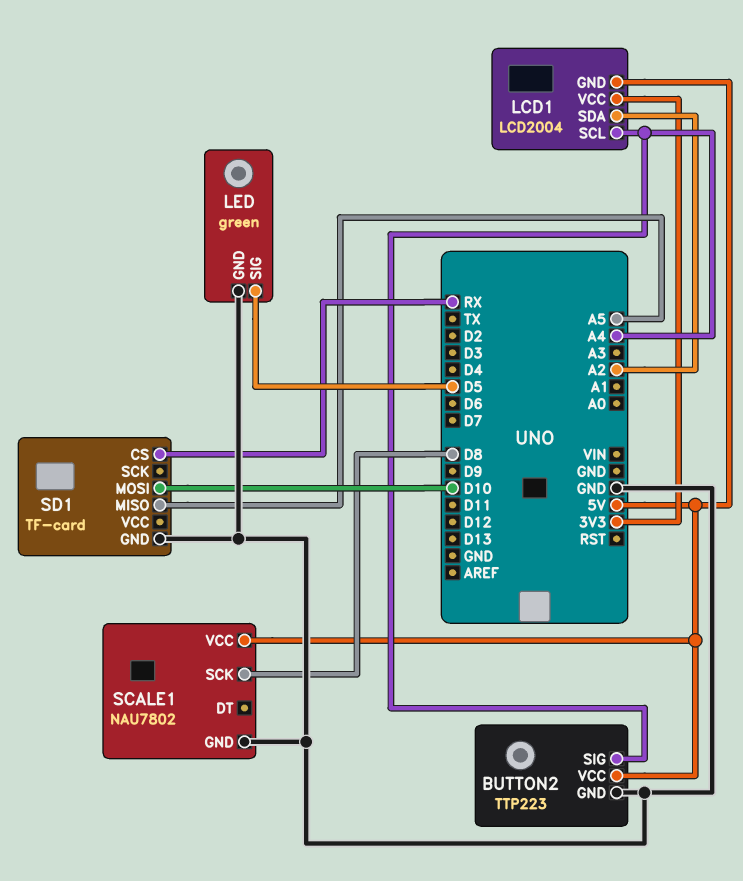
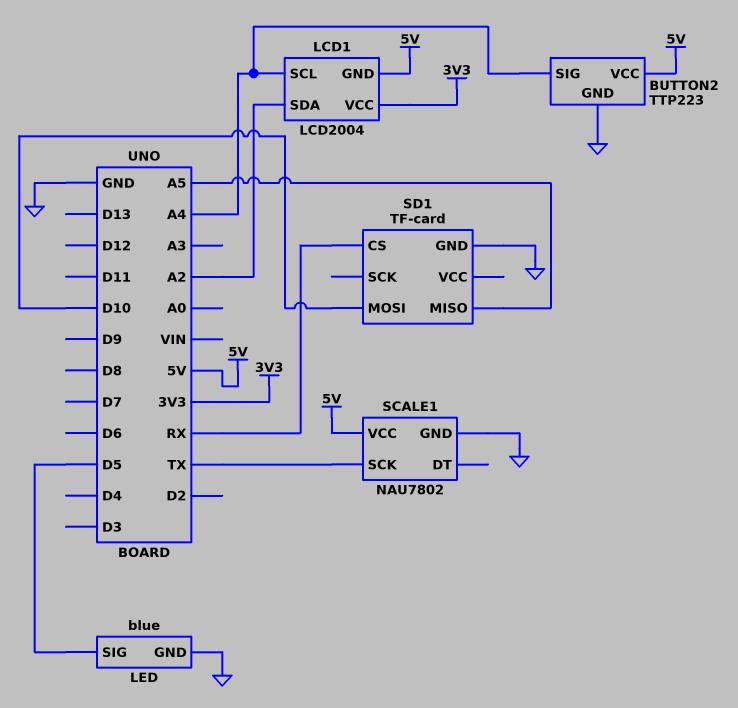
LED: green -> blue
SCALE1 pin SCK: D8 -> TX

